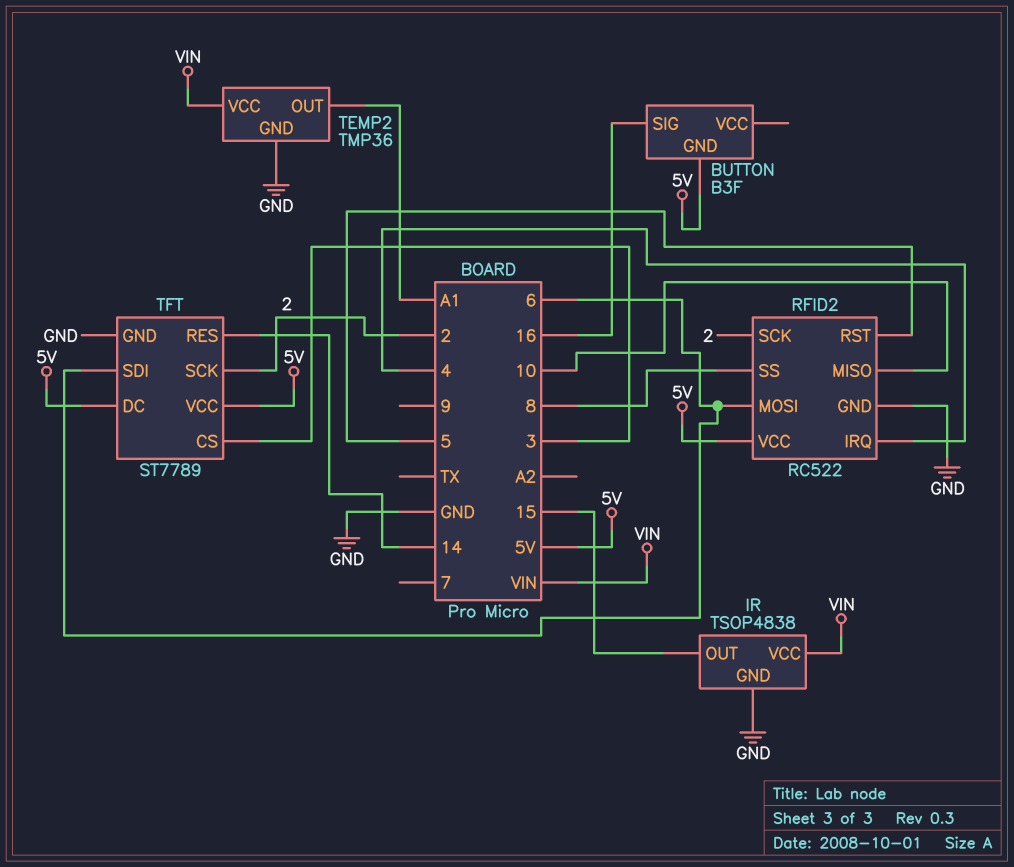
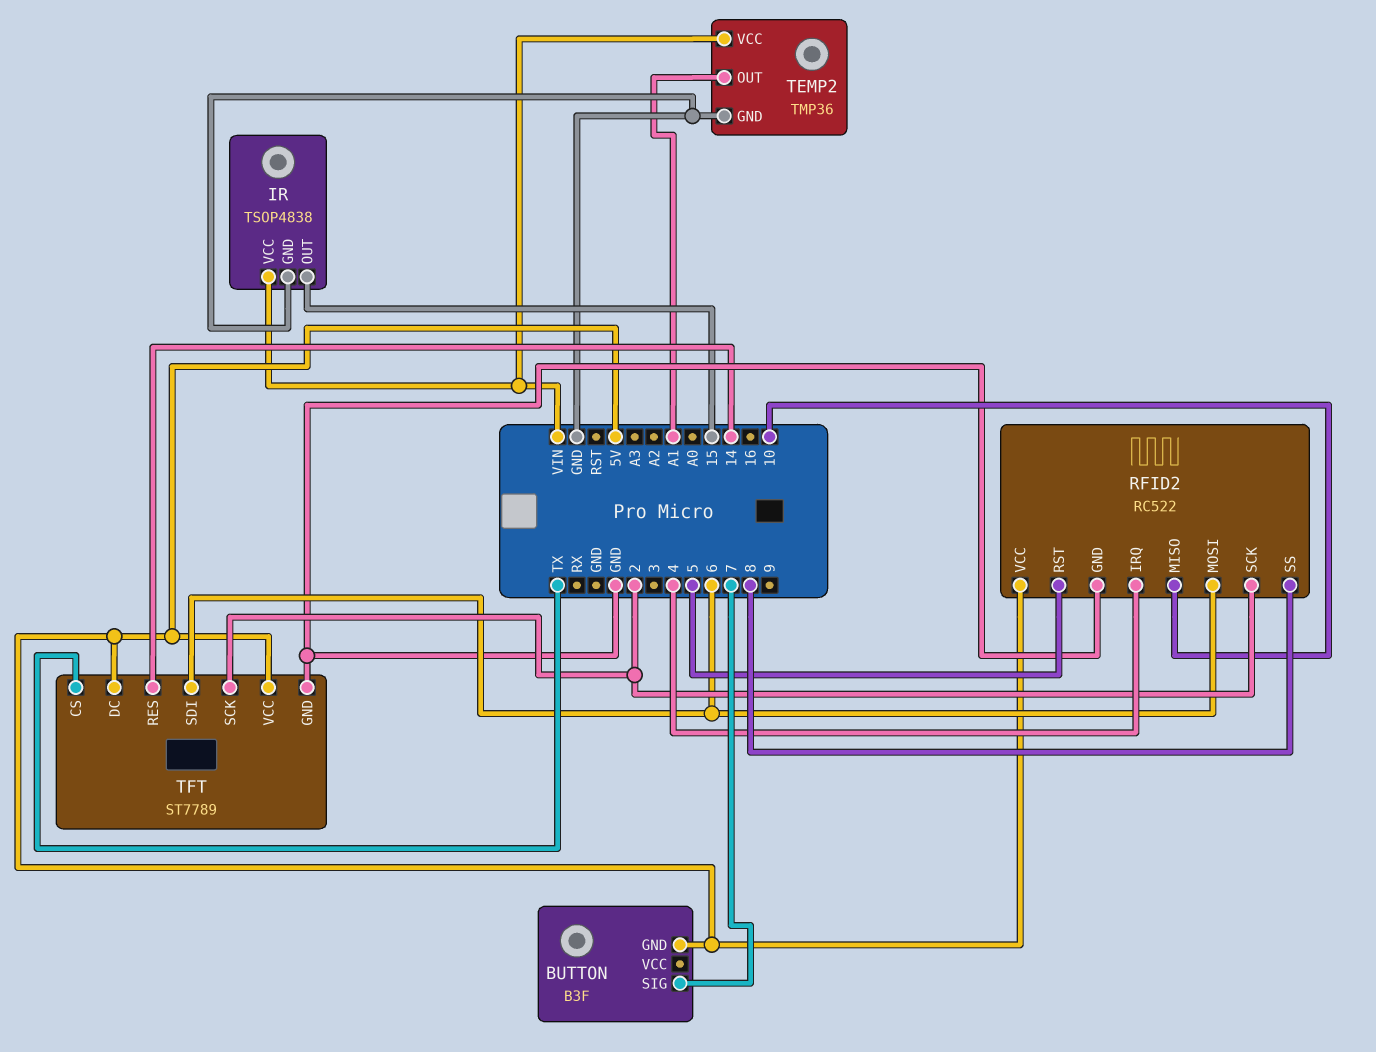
BUTTON pin SIG: 16 -> 7
TFT pin CS: 3 -> TX

